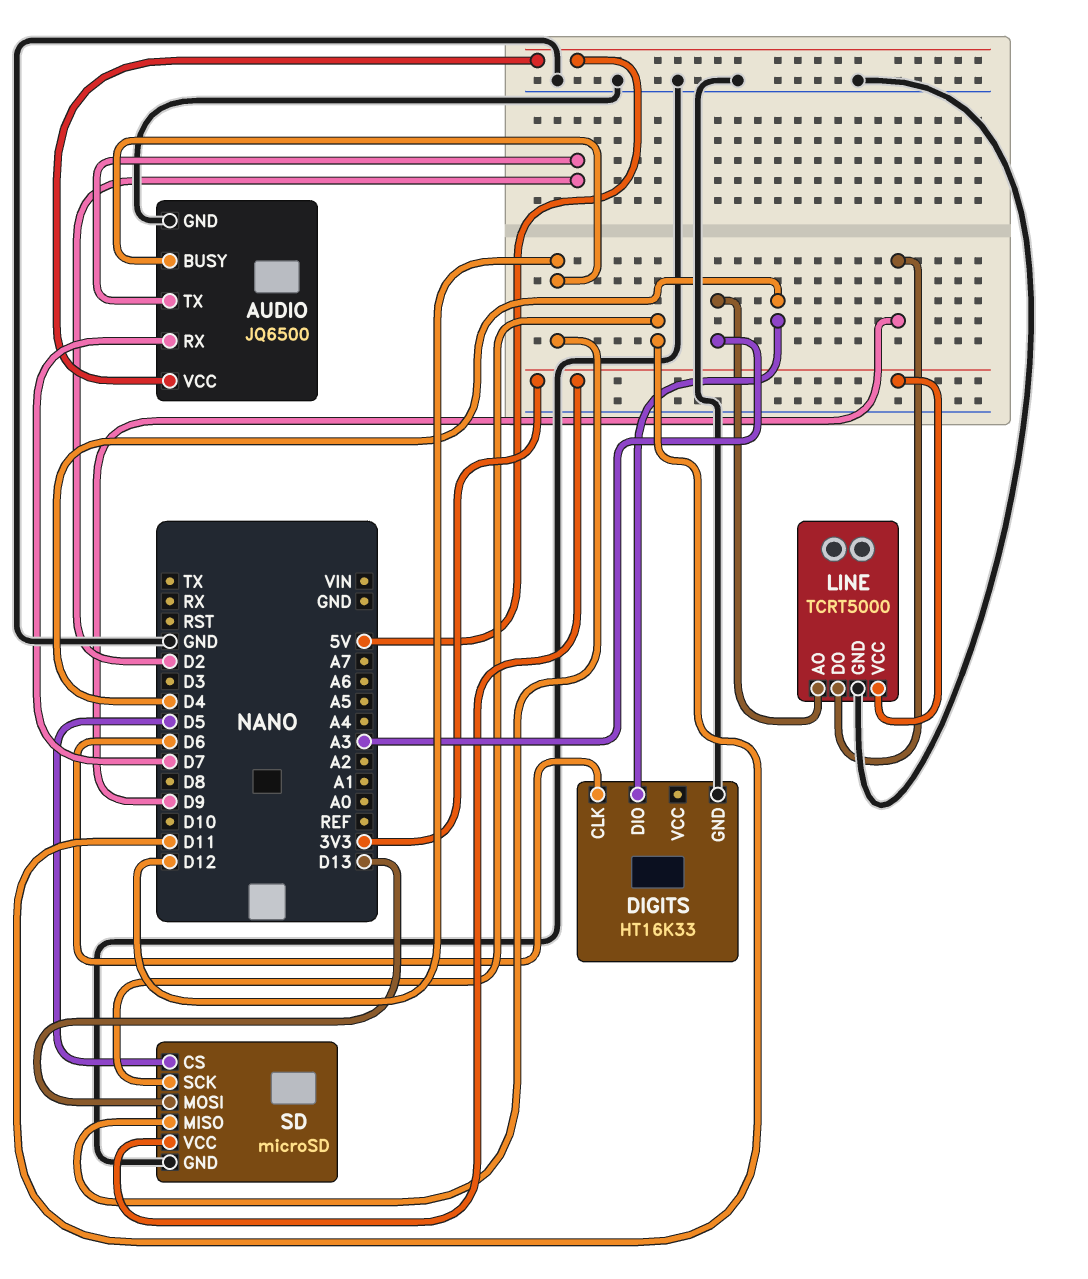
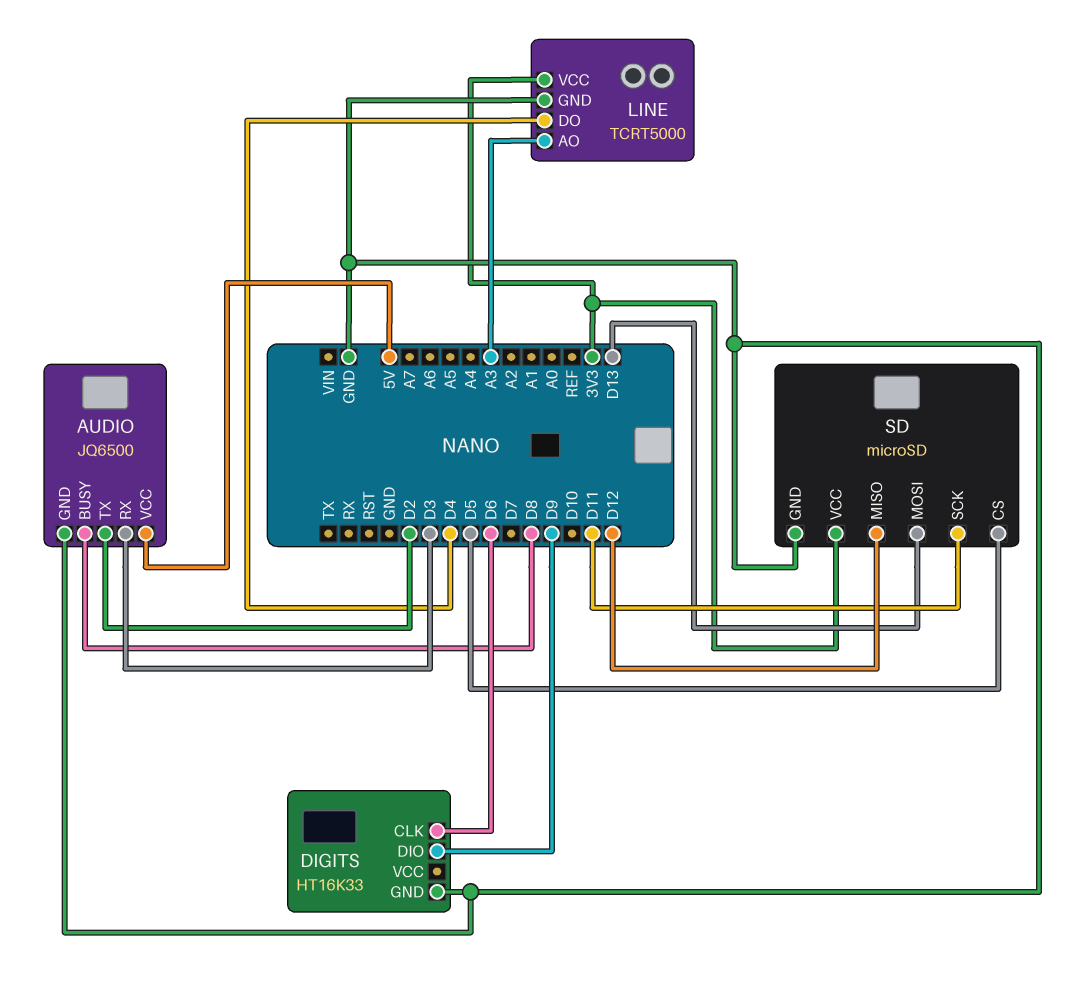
AUDIO pin BUSY: D12 -> D8
AUDIO pin RX: D7 -> D3
DIGITS pin DIO: D4 -> D9
LINE pin DO: D9 -> D4

